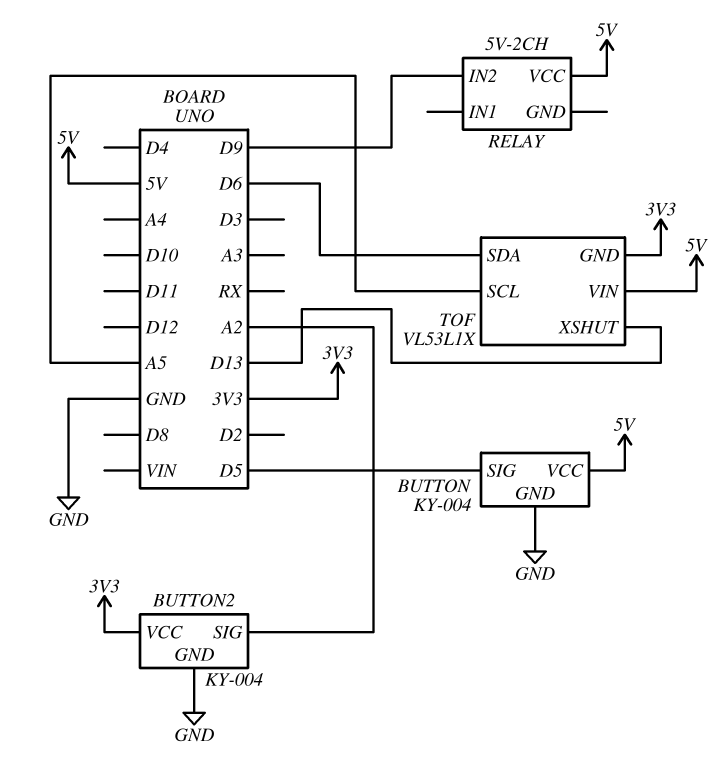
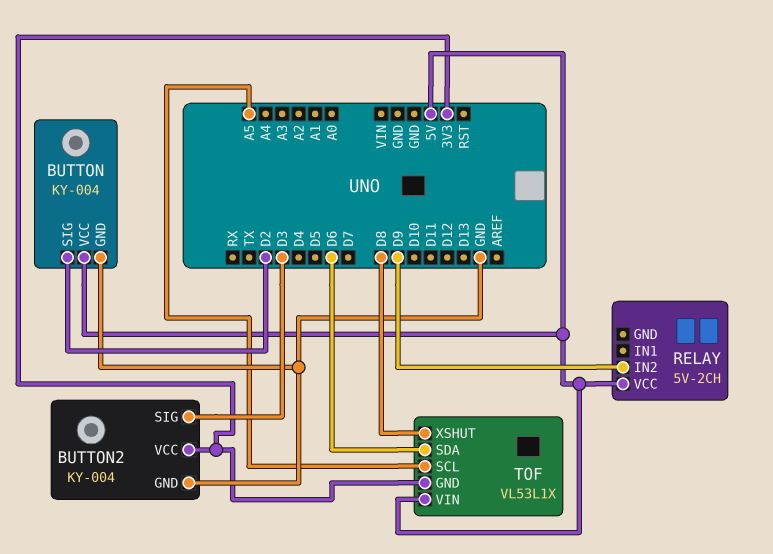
BUTTON pin SIG: D5 -> D2
BUTTON2 pin SIG: A2 -> D3
TOF pin XSHUT: D13 -> D8

